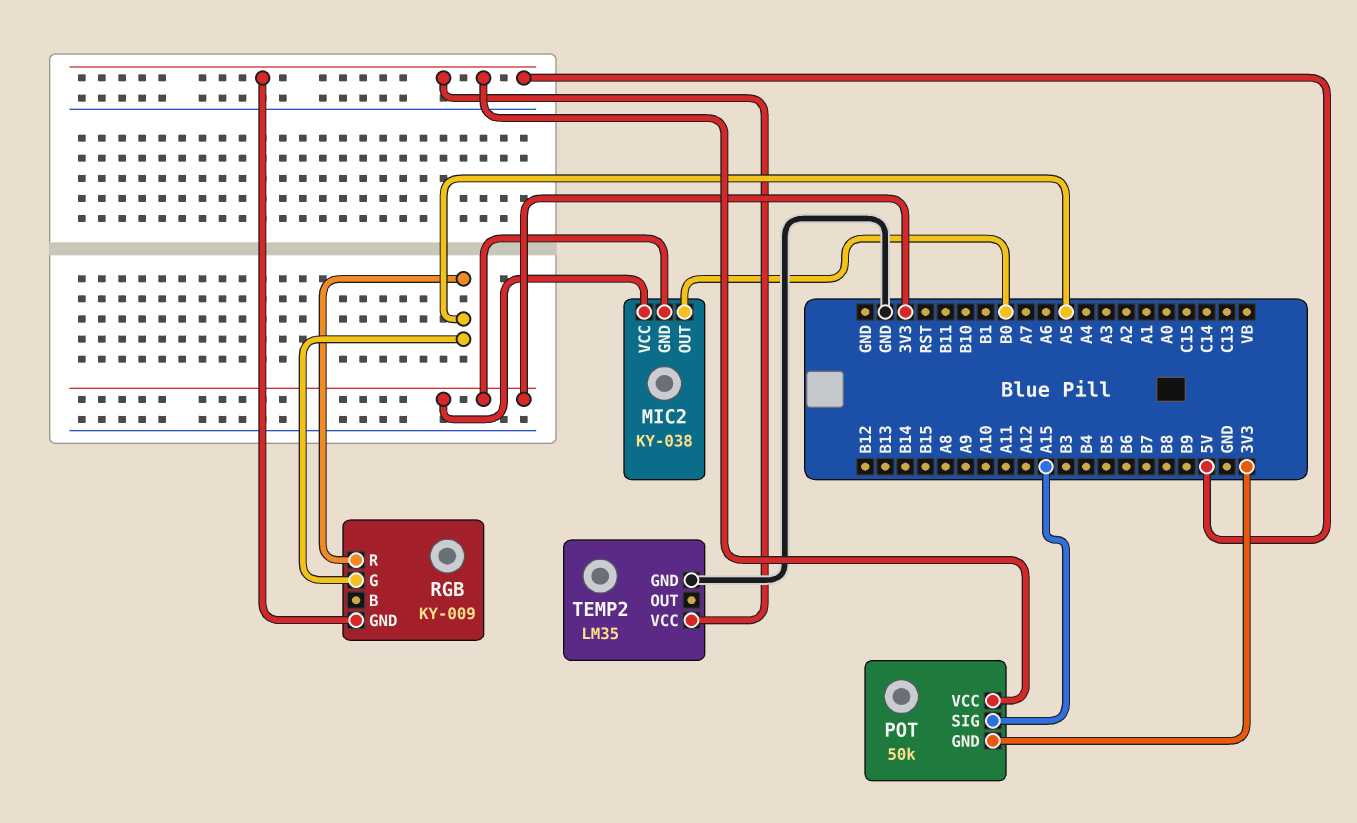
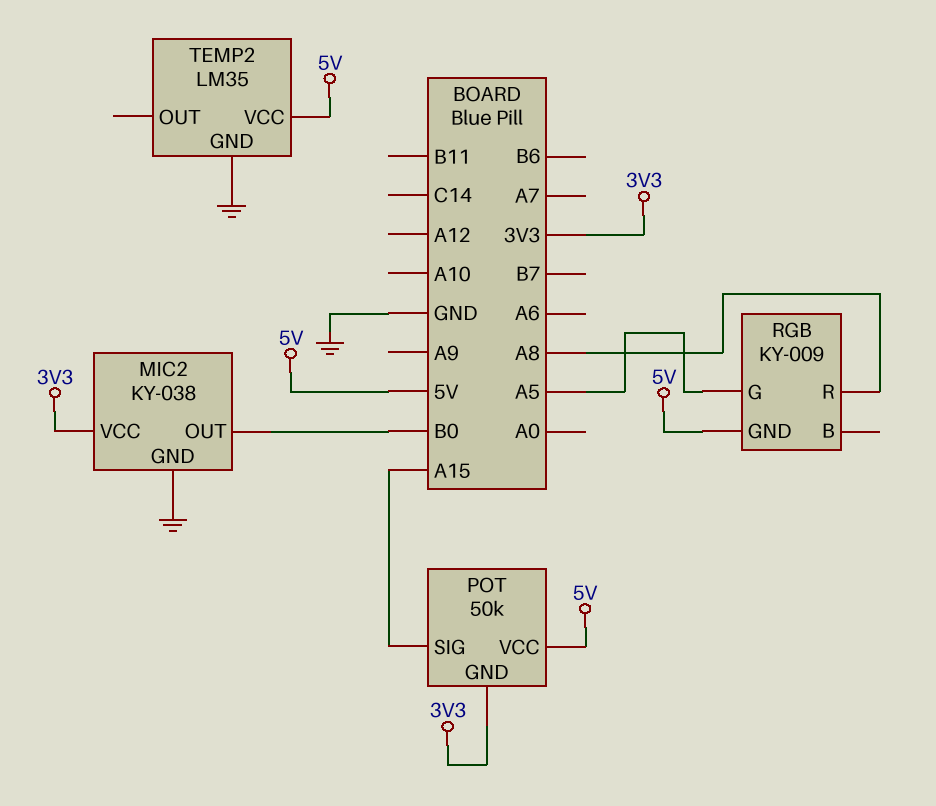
MIC2 pin GND: 3V3 -> GND
RGB pin R: A5 -> A8

